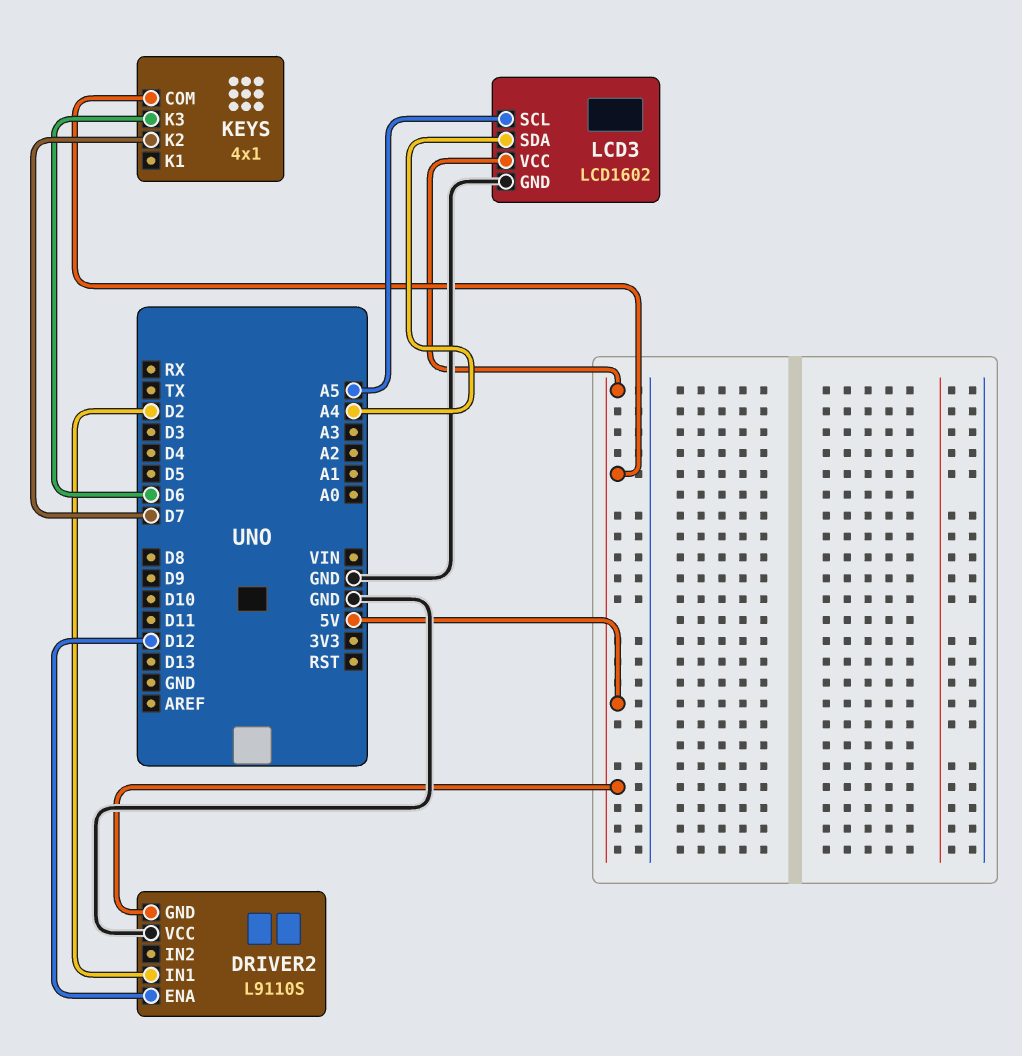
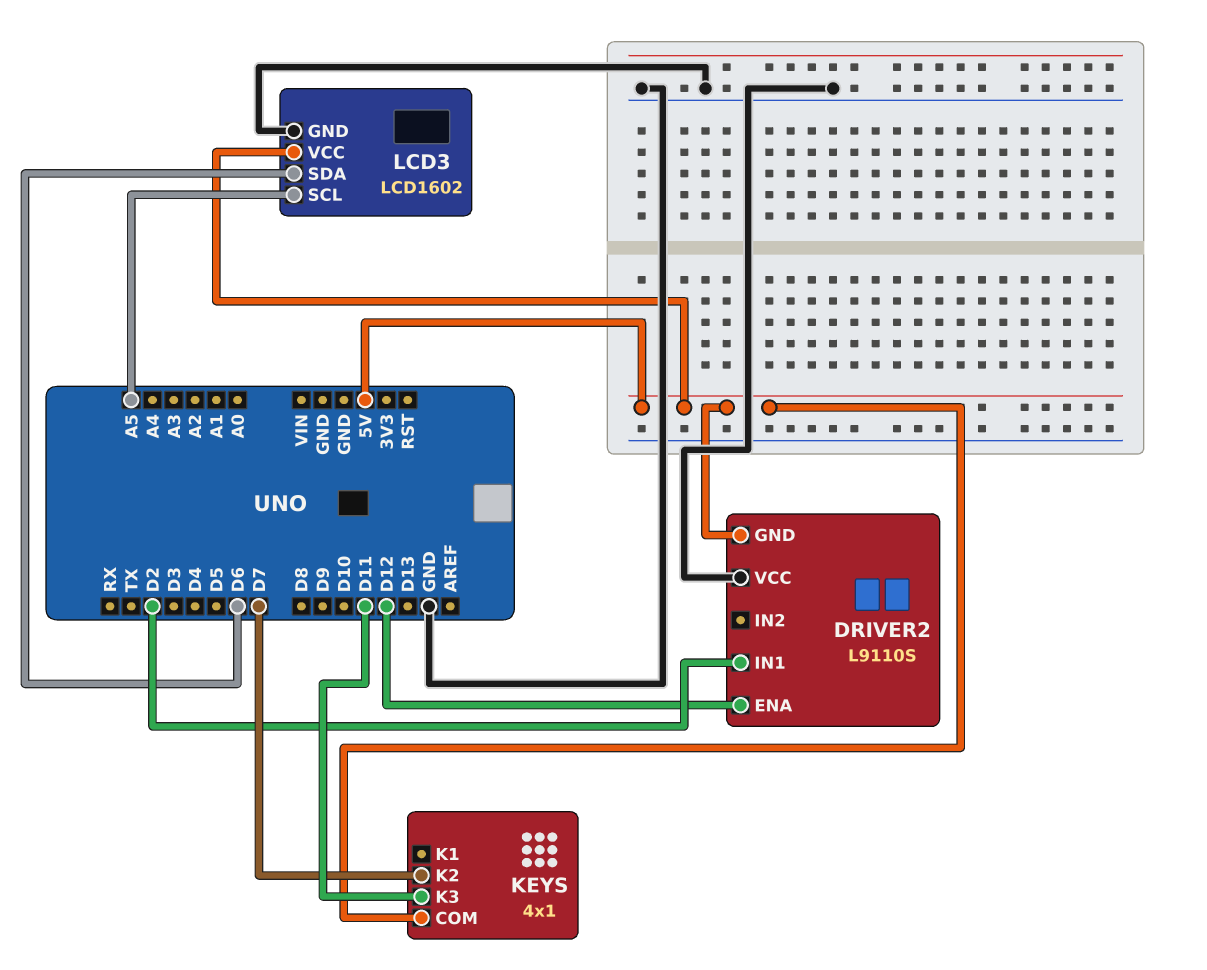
KEYS pin K3: D6 -> D11
LCD3 pin SDA: A4 -> D6

